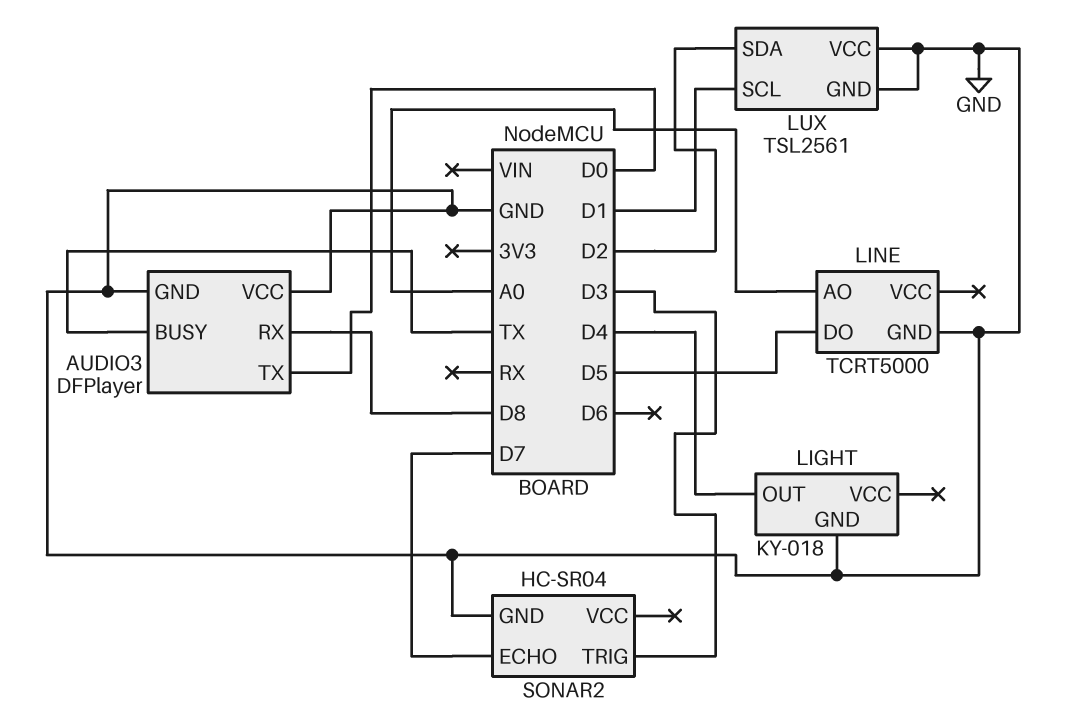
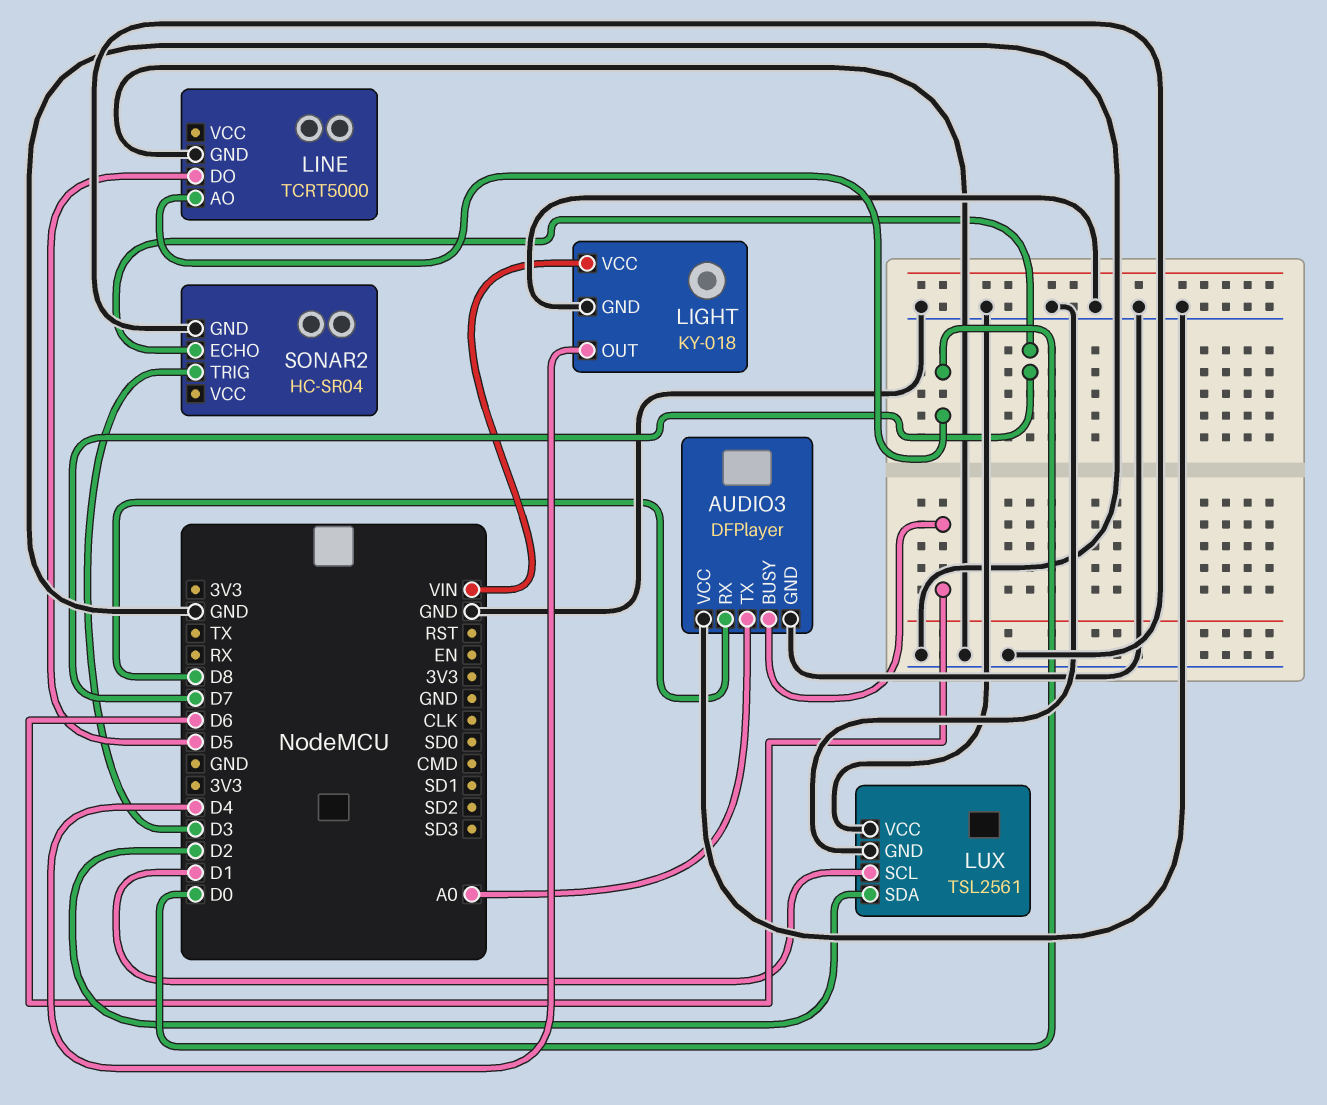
AUDIO3 pin BUSY: TX -> D6
AUDIO3 pin TX: D0 -> A0
LIGHT pin VCC: none -> VIN
LINE pin AO: A0 -> D0

